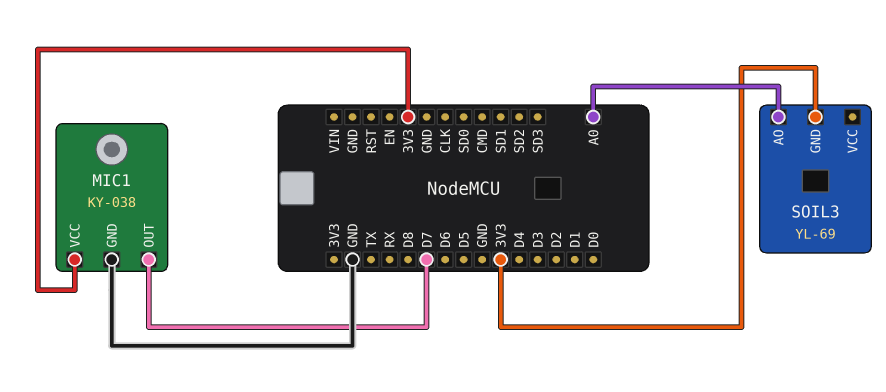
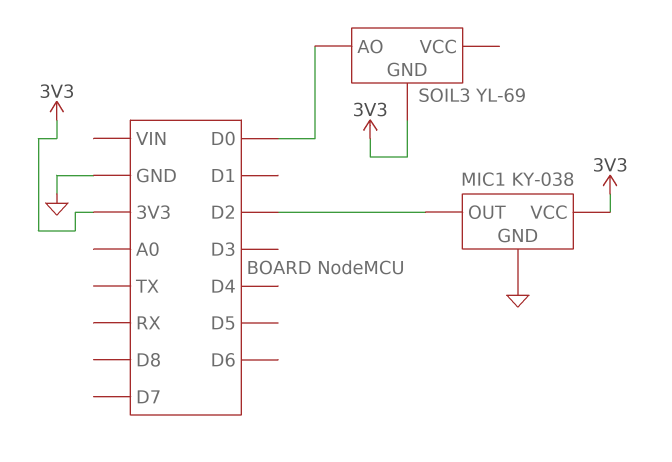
MIC1 pin OUT: D7 -> D2
SOIL3 pin AO: A0 -> D0

